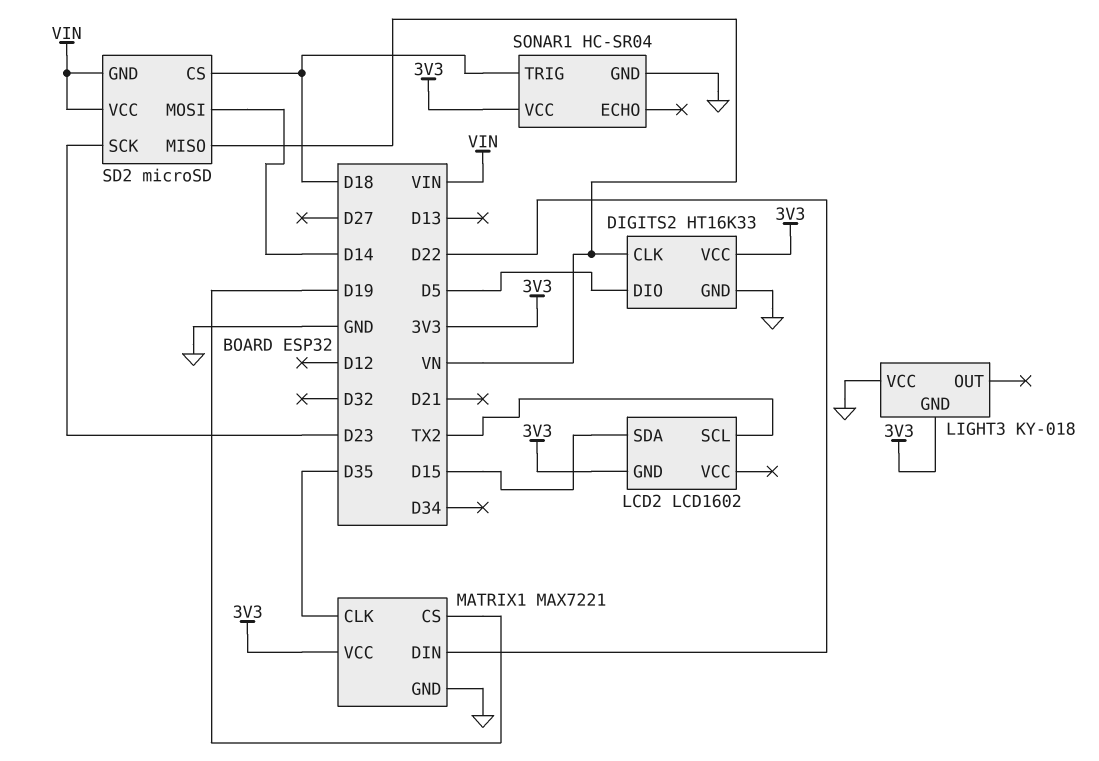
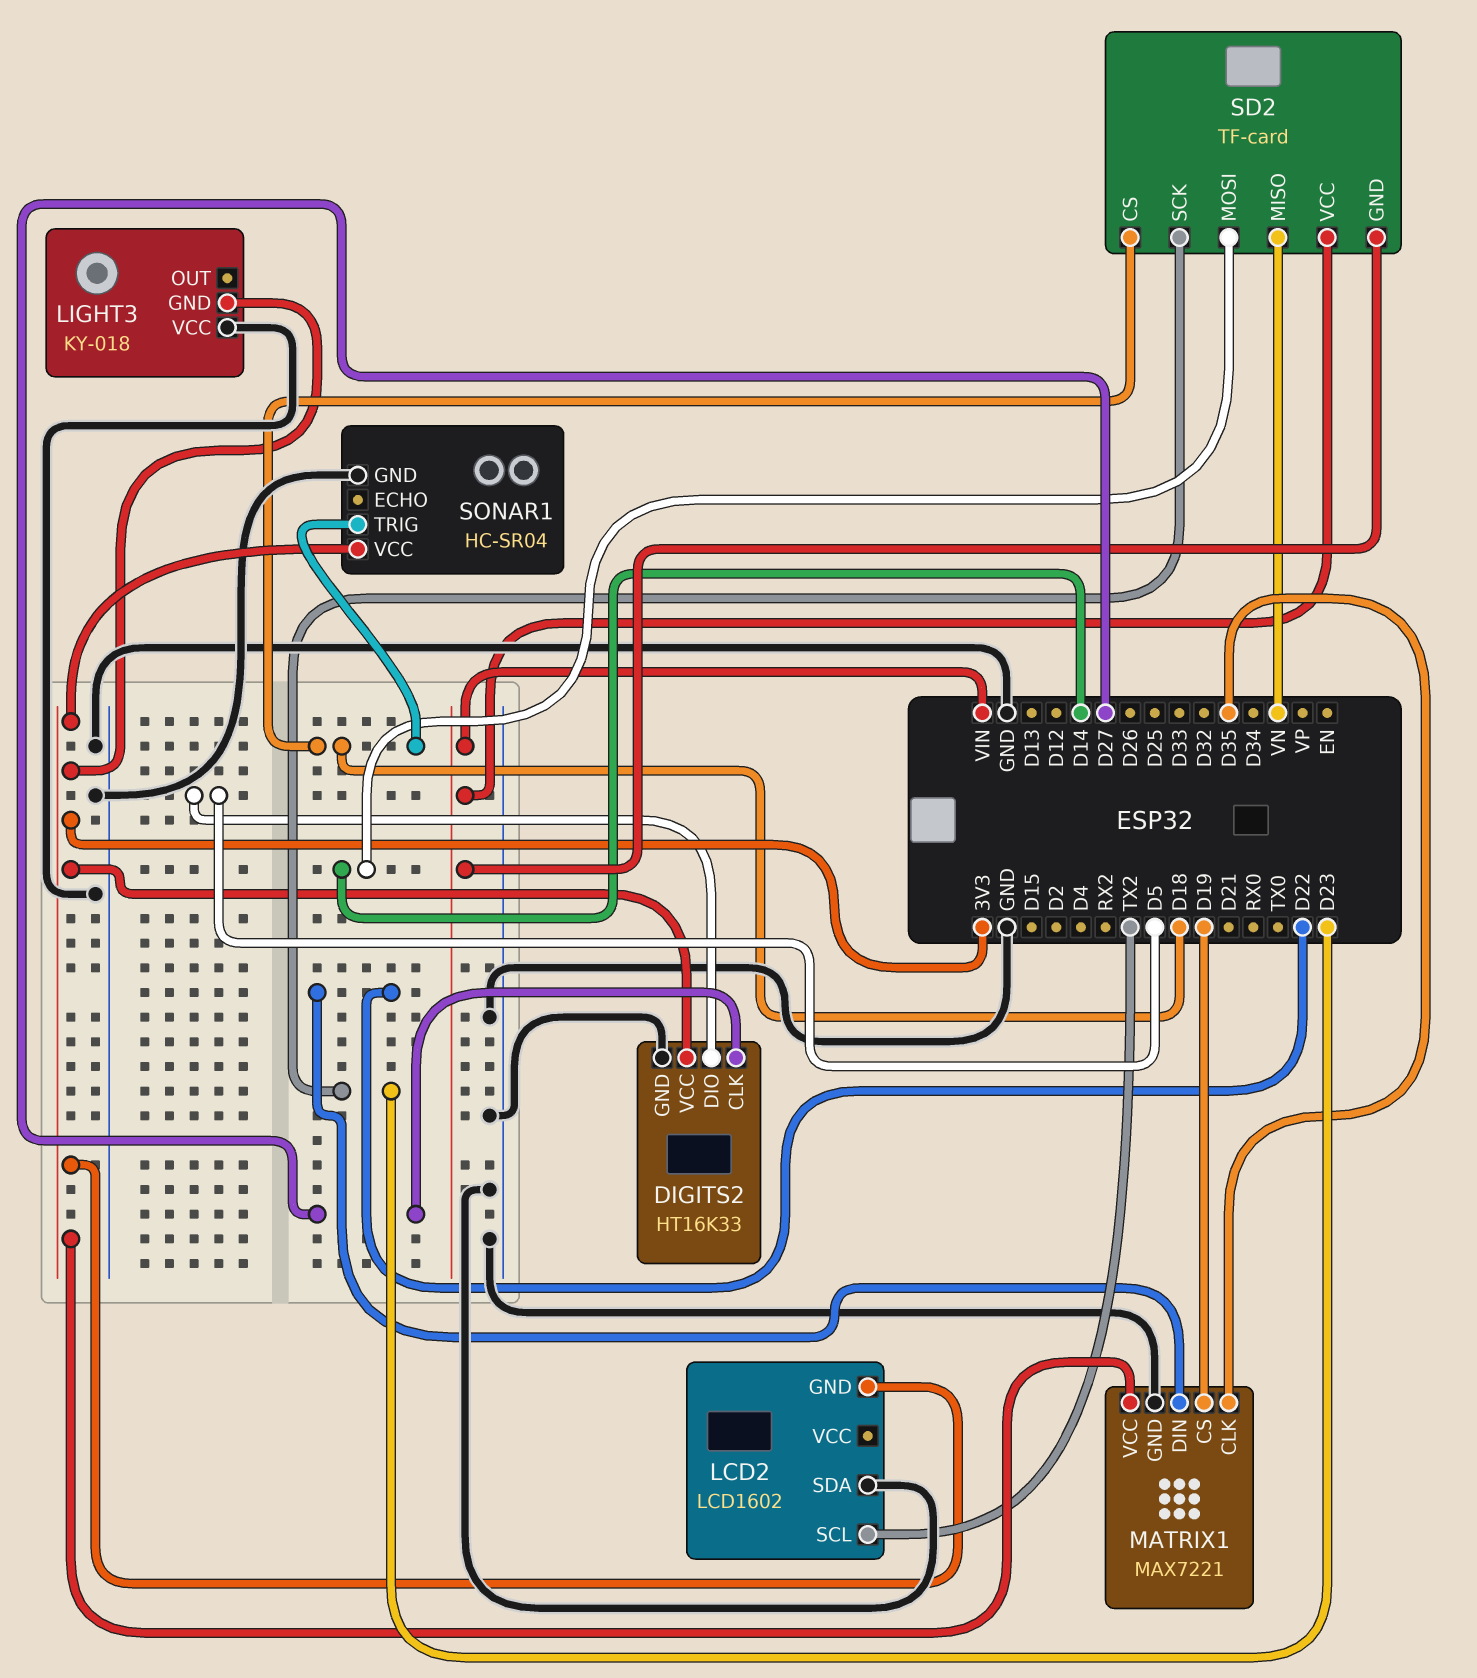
DIGITS2 pin CLK: VN -> D27
LCD2 pin SDA: D15 -> GND
SD2: microSD -> TF-card

